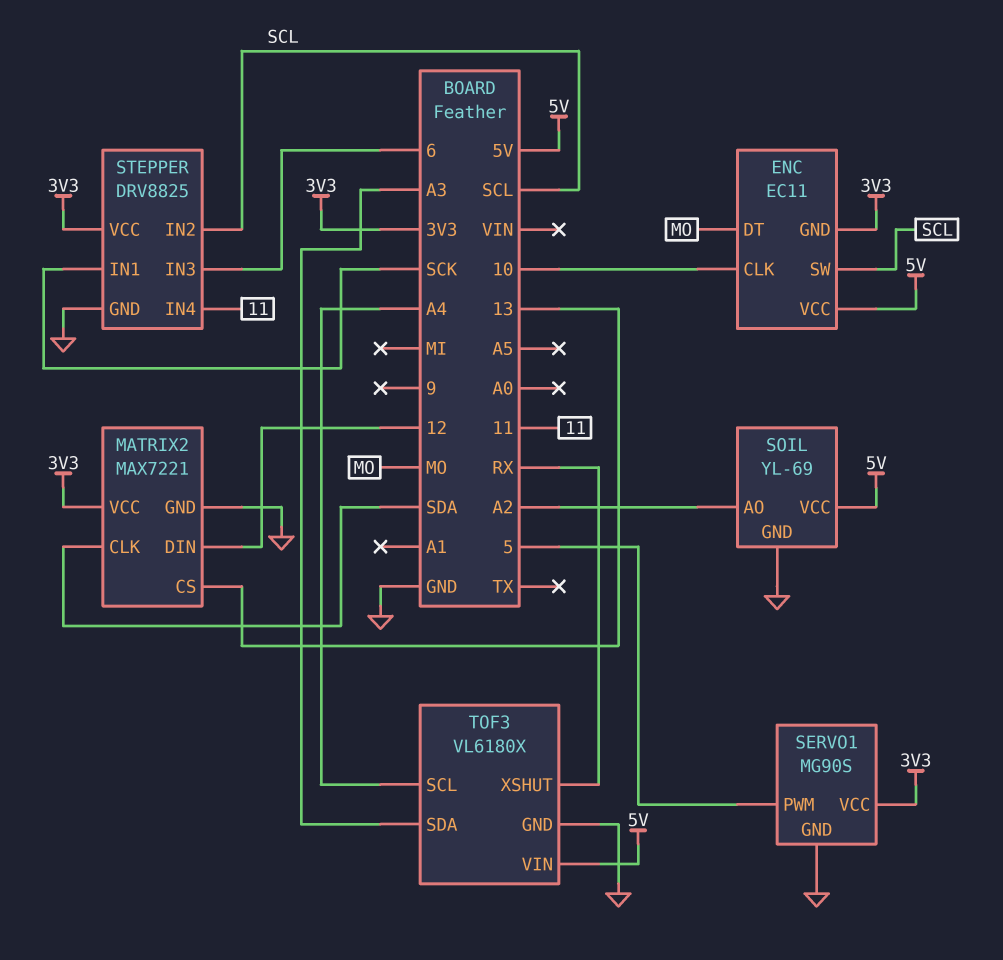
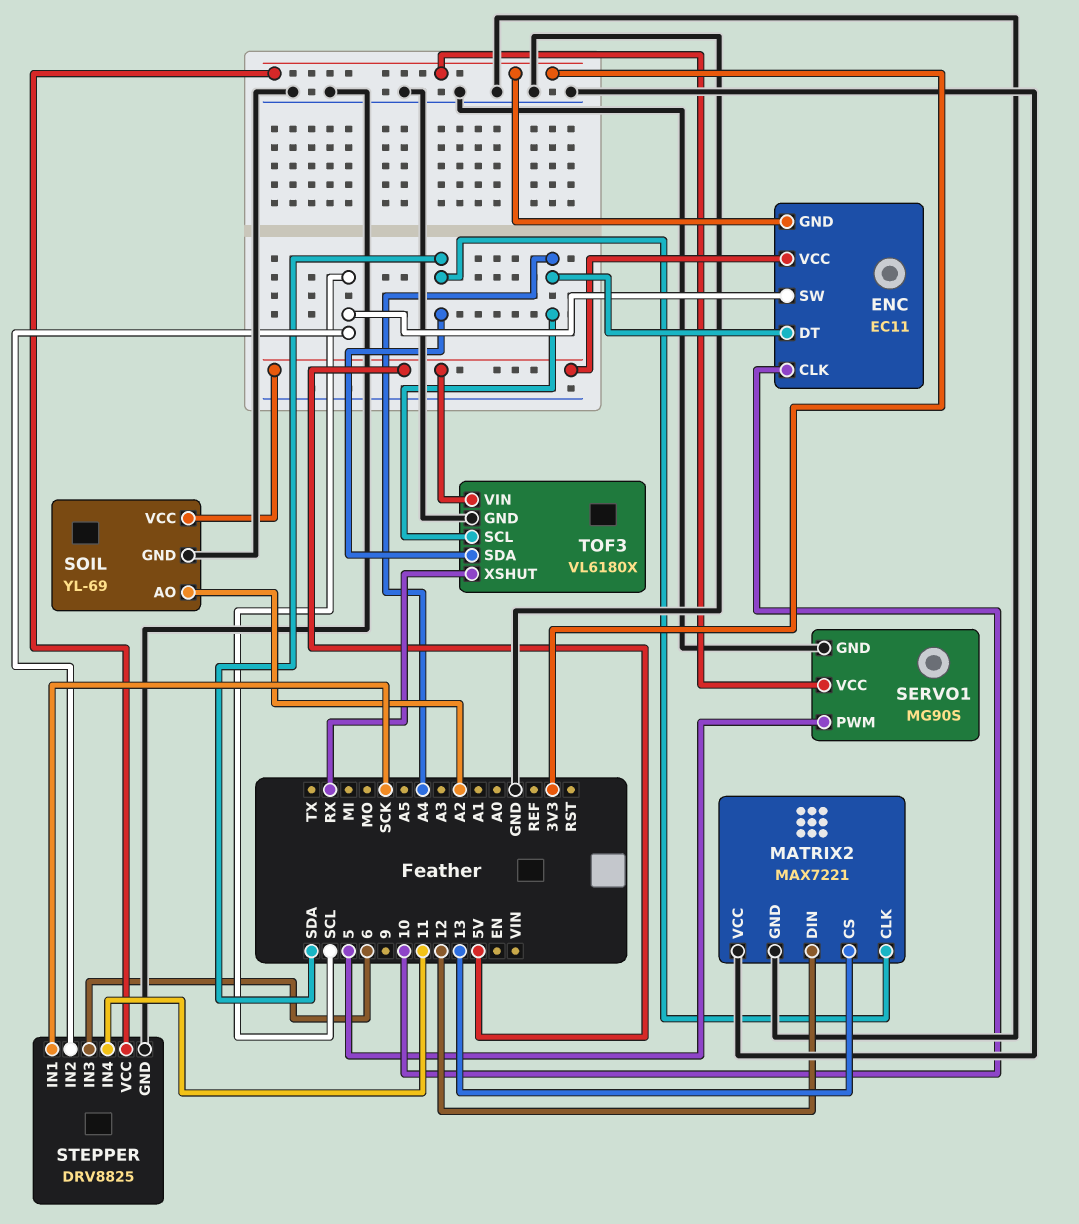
ENC pin DT: MO -> A4
MATRIX2 pin VCC: 3V3 -> GND
TOF3 pin SDA: A3 -> SDA

